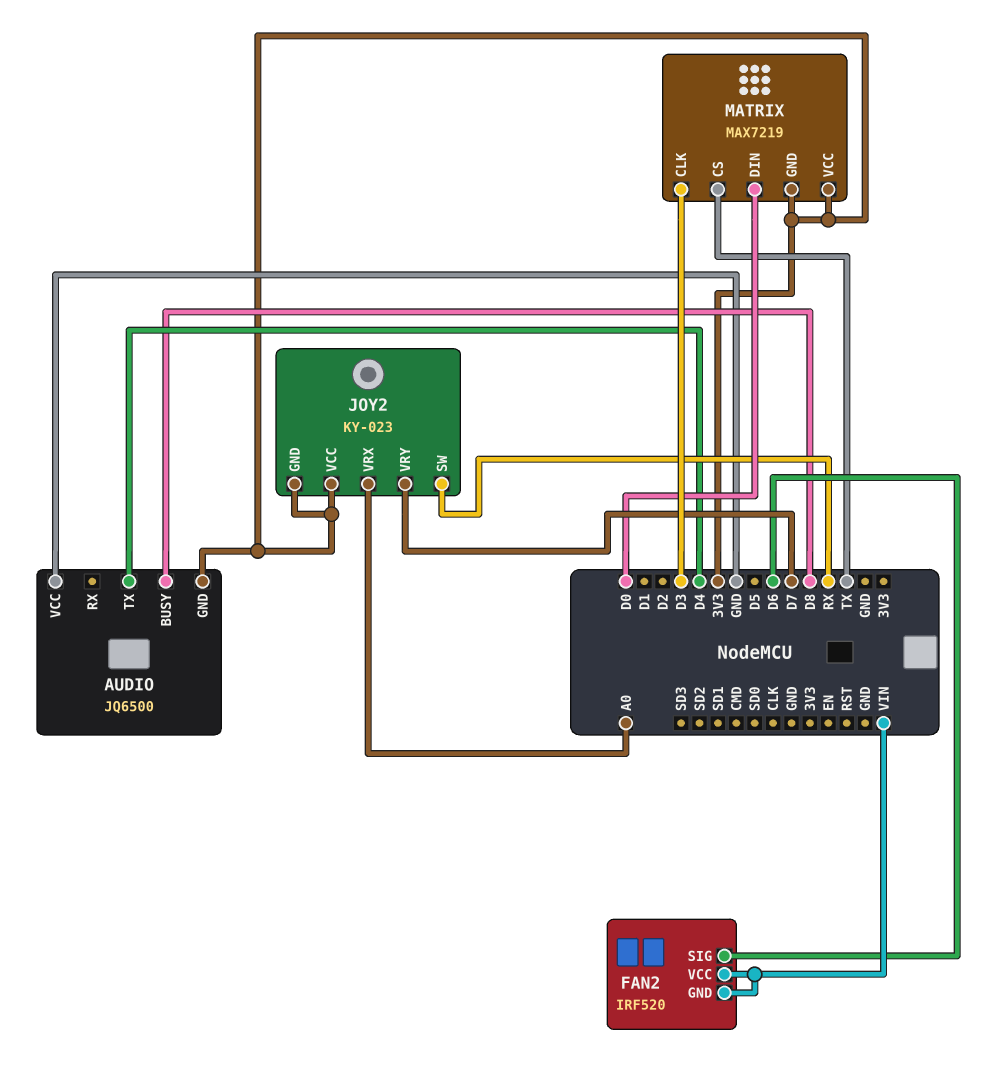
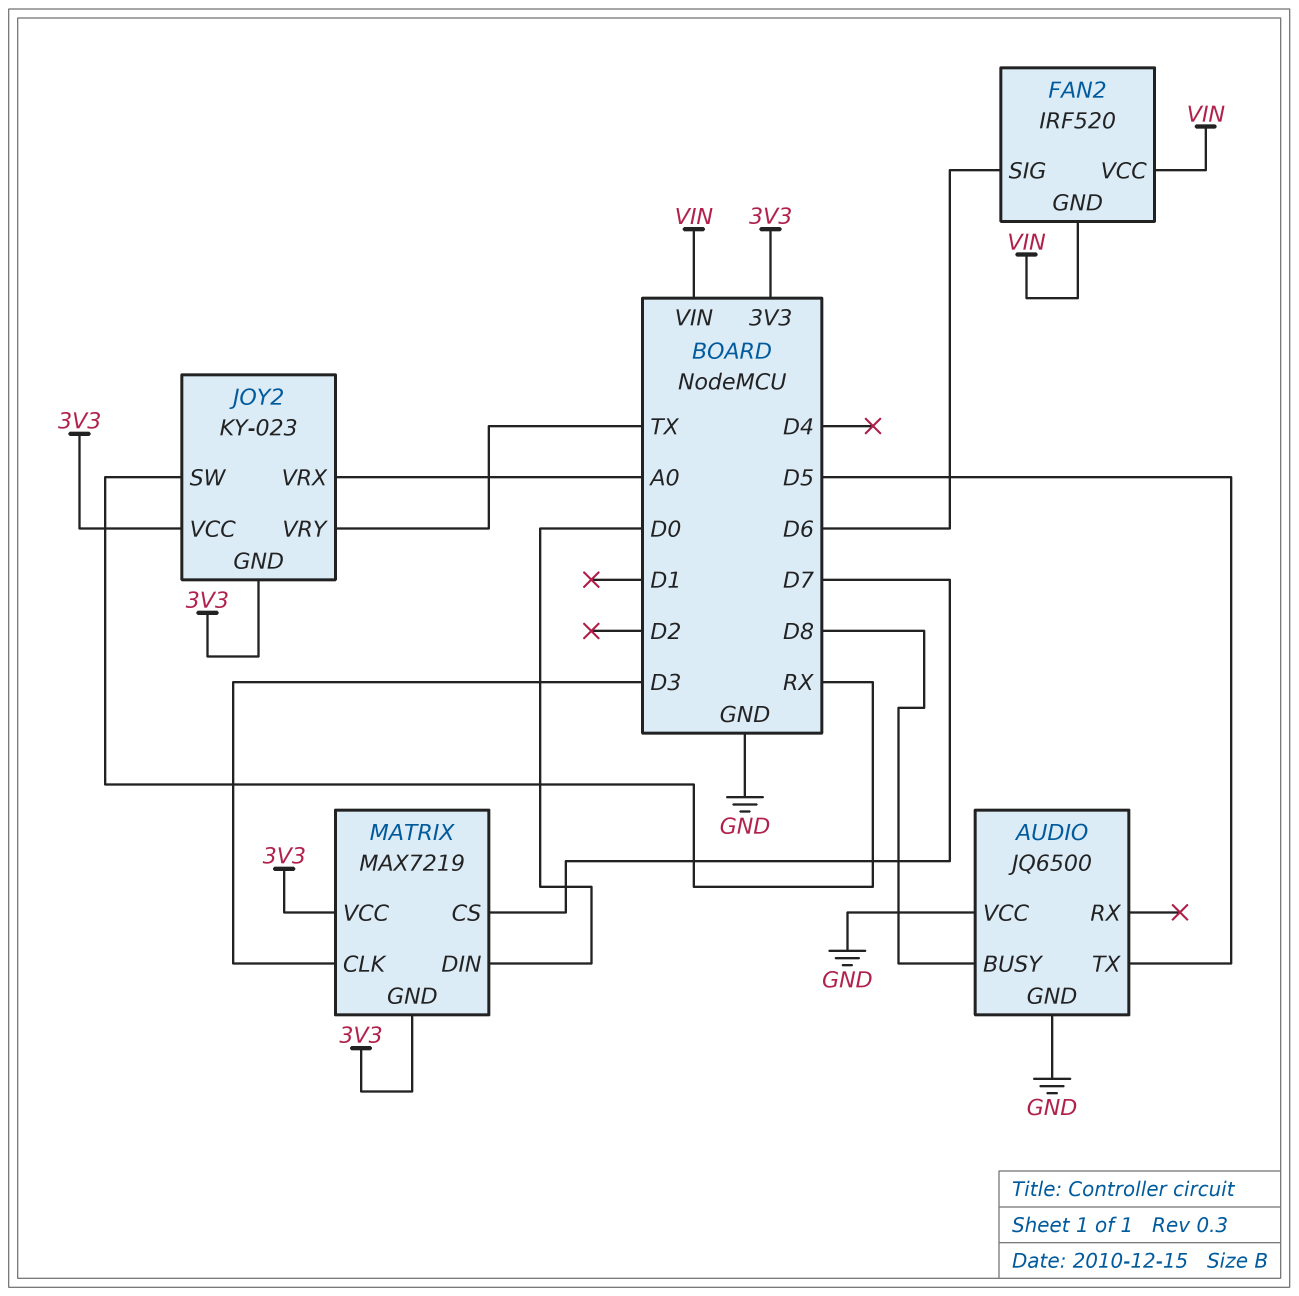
AUDIO pin GND: 3V3 -> GND
AUDIO pin TX: D4 -> D5
JOY2 pin VRY: D7 -> TX
MATRIX pin CS: TX -> D7

